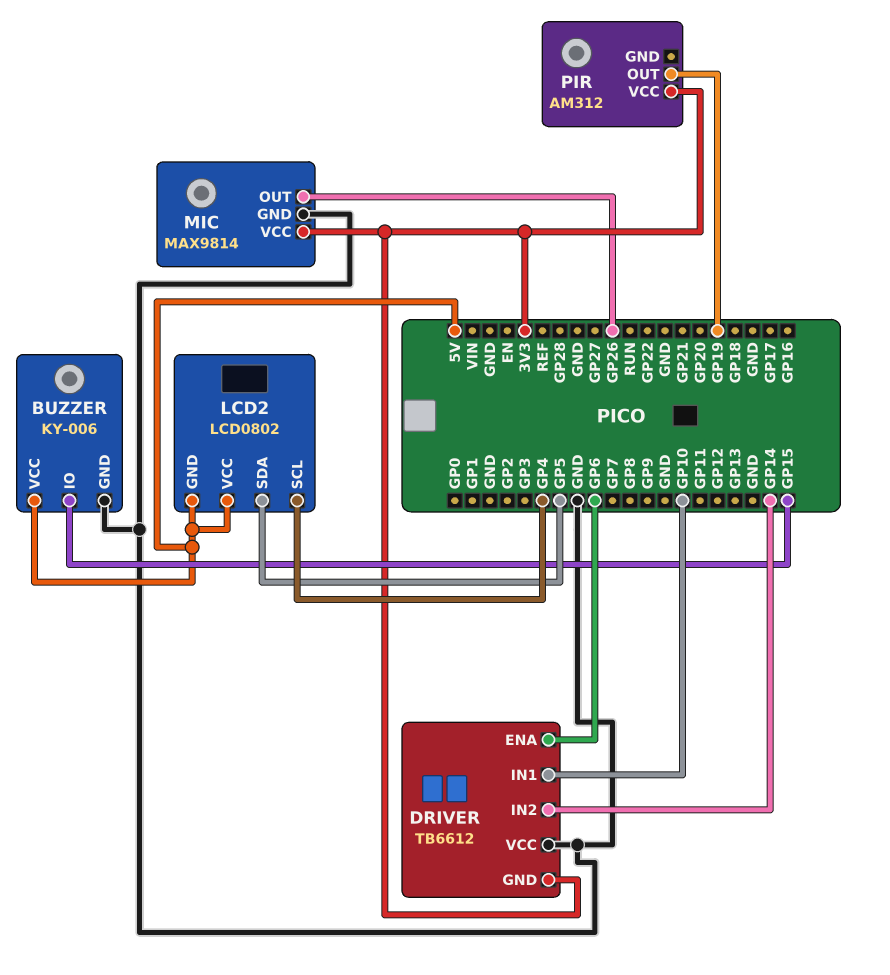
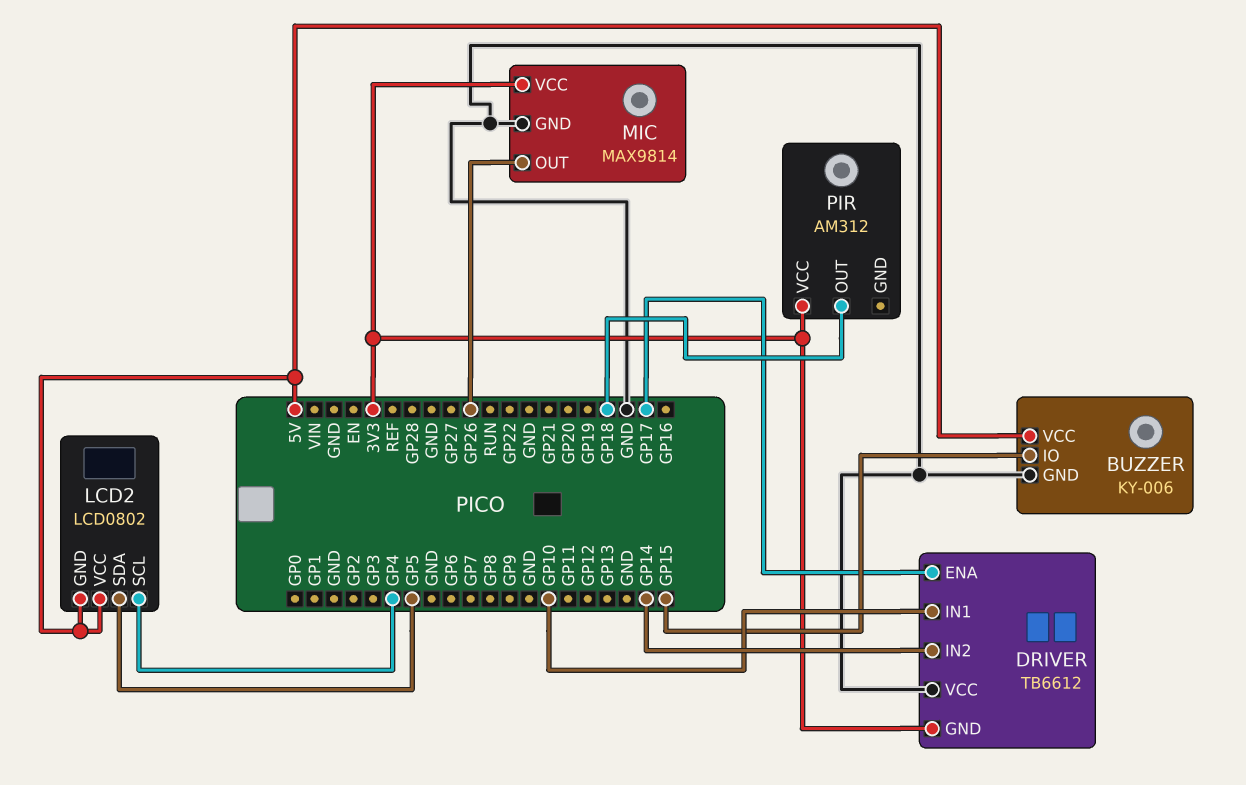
DRIVER pin ENA: GP6 -> GP17
PIR pin OUT: GP19 -> GP18

